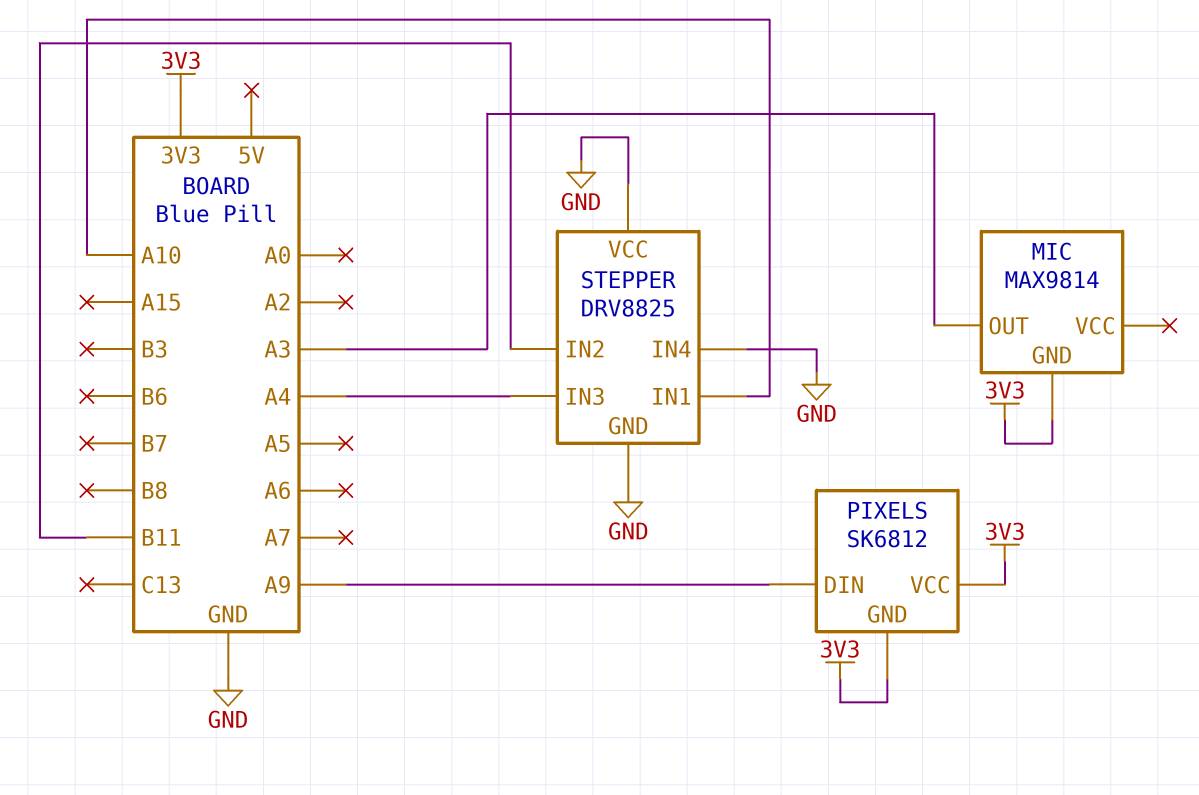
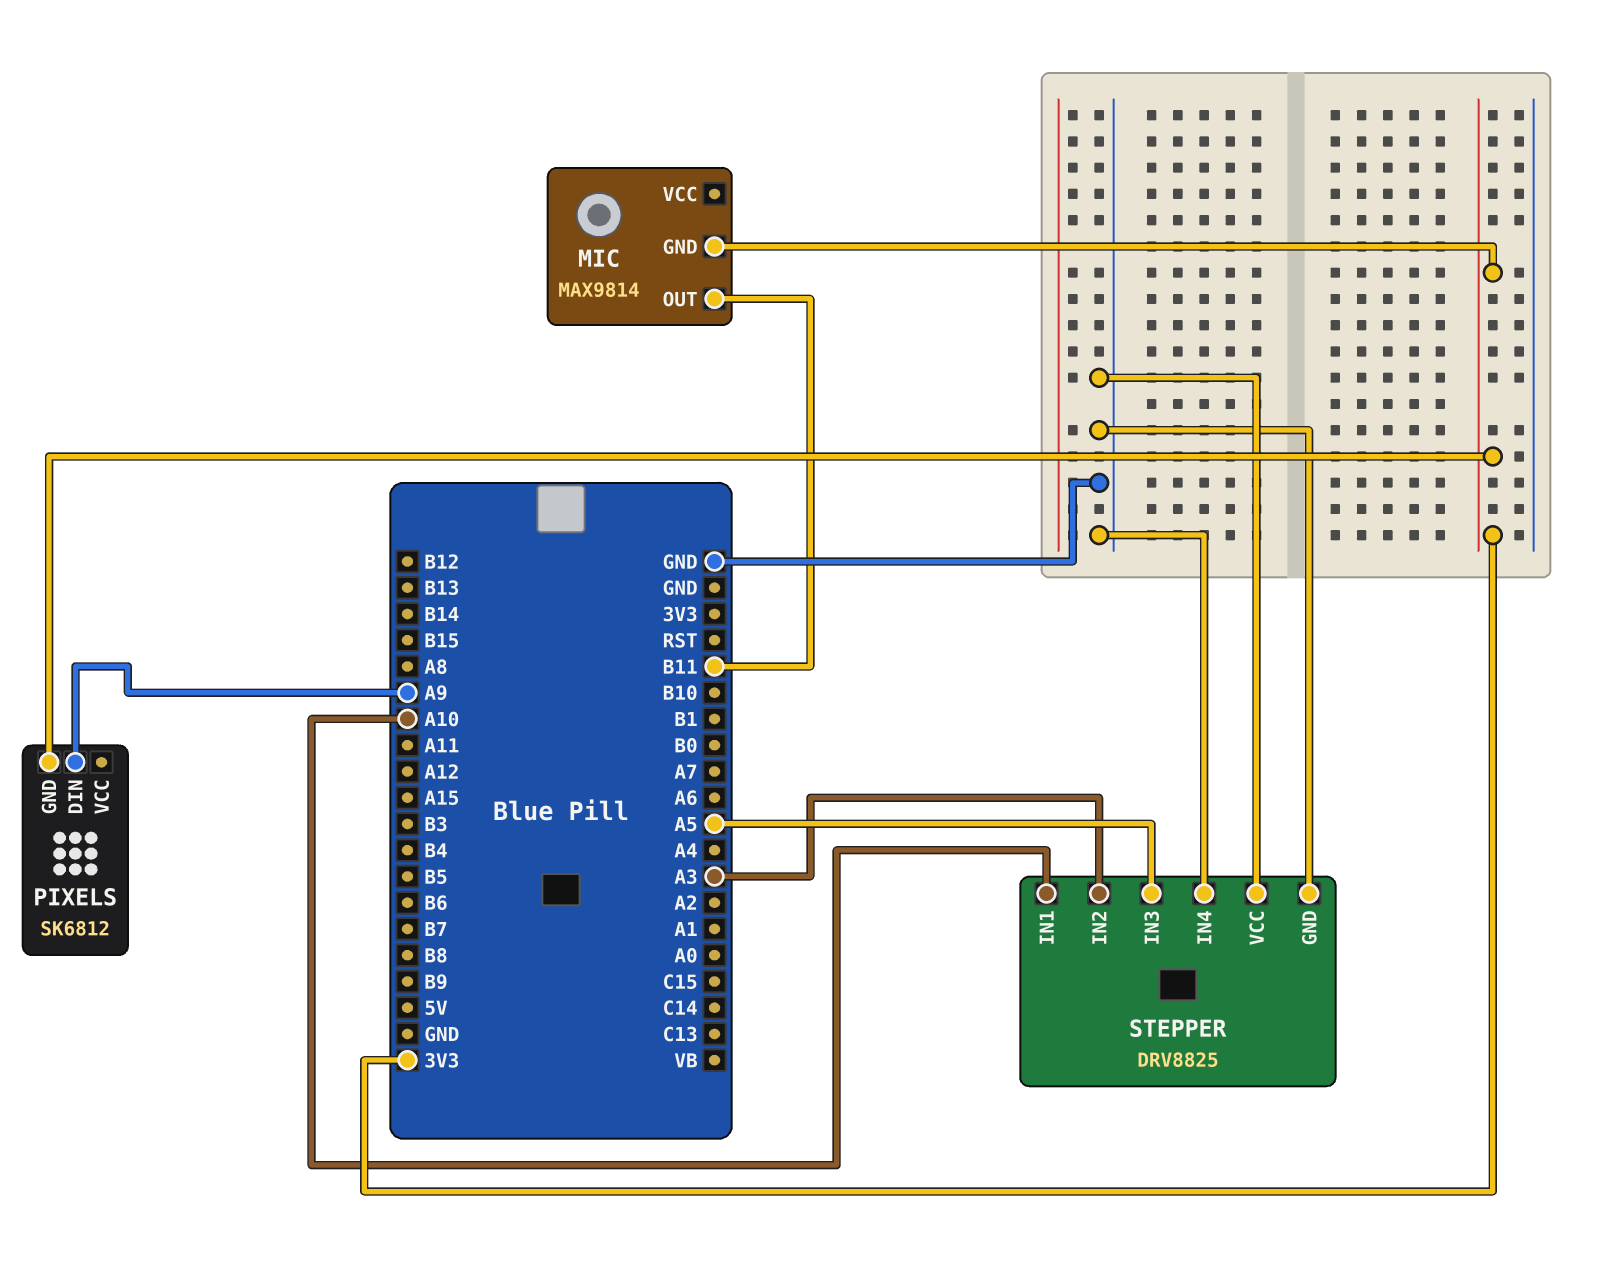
MIC pin OUT: A3 -> B11
PIXELS pin VCC: 3V3 -> none
STEPPER pin IN2: B11 -> A3
STEPPER pin IN3: A4 -> A5

